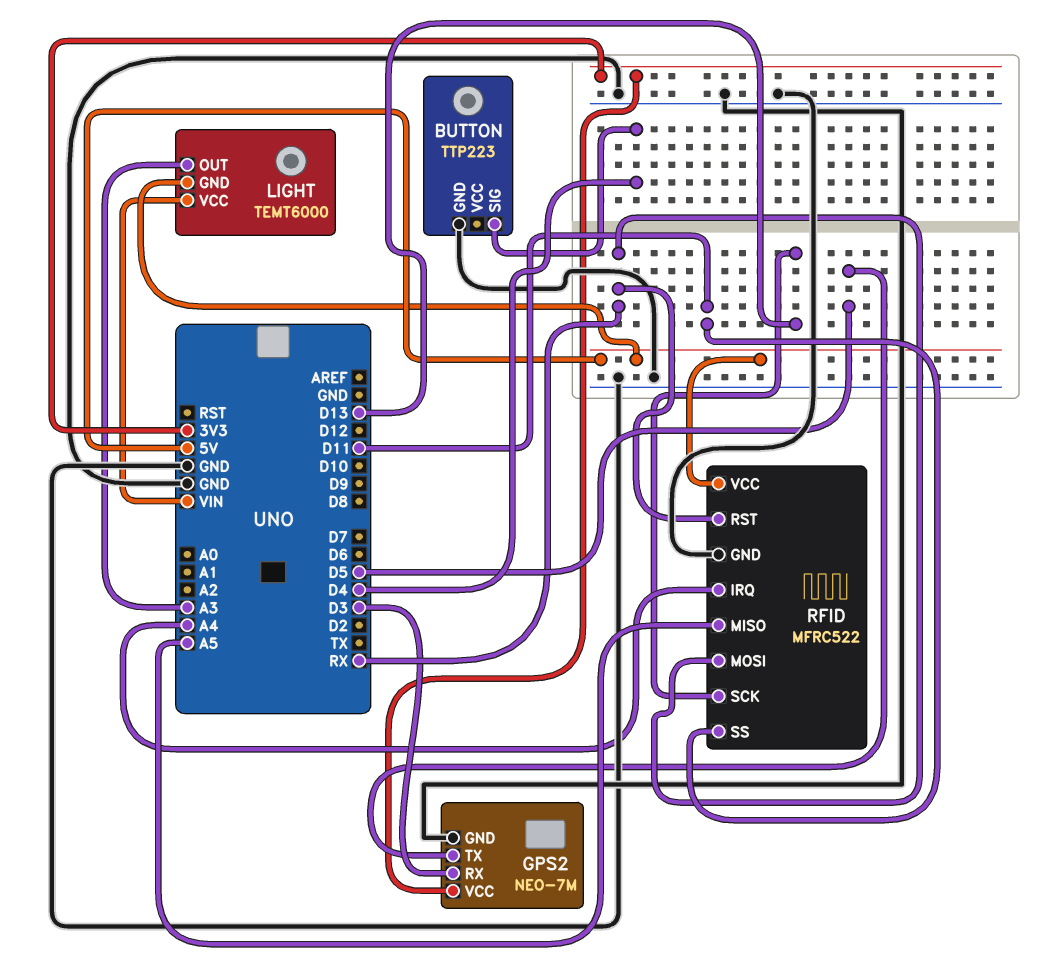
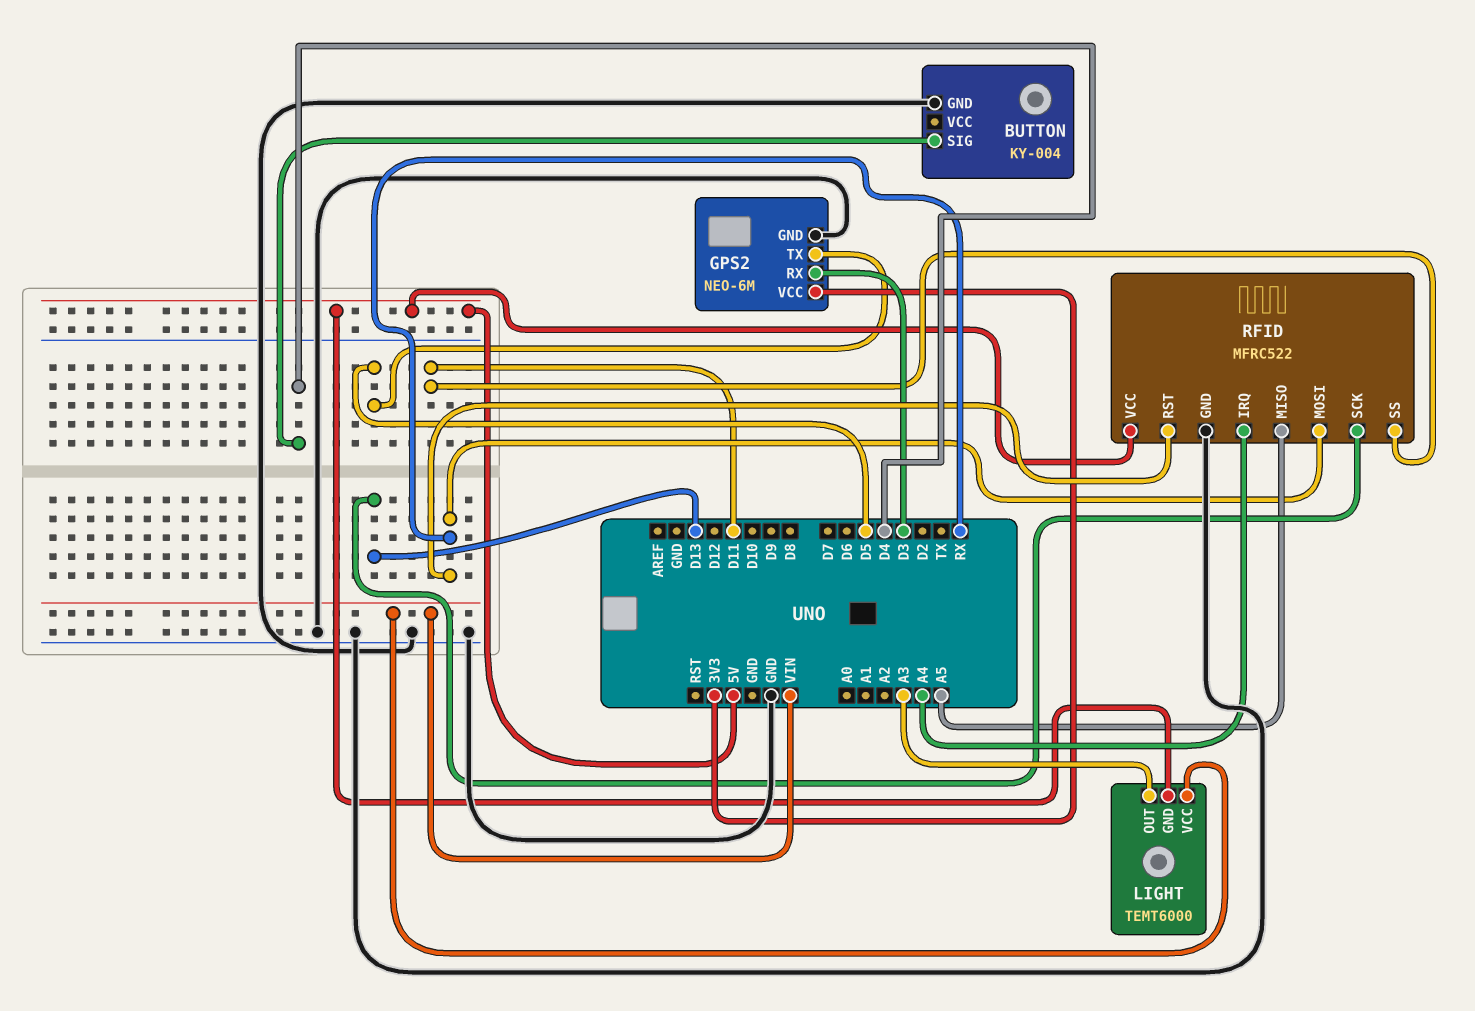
BUTTON: TTP223 -> KY-004
GPS2: NEO-7M -> NEO-6M

